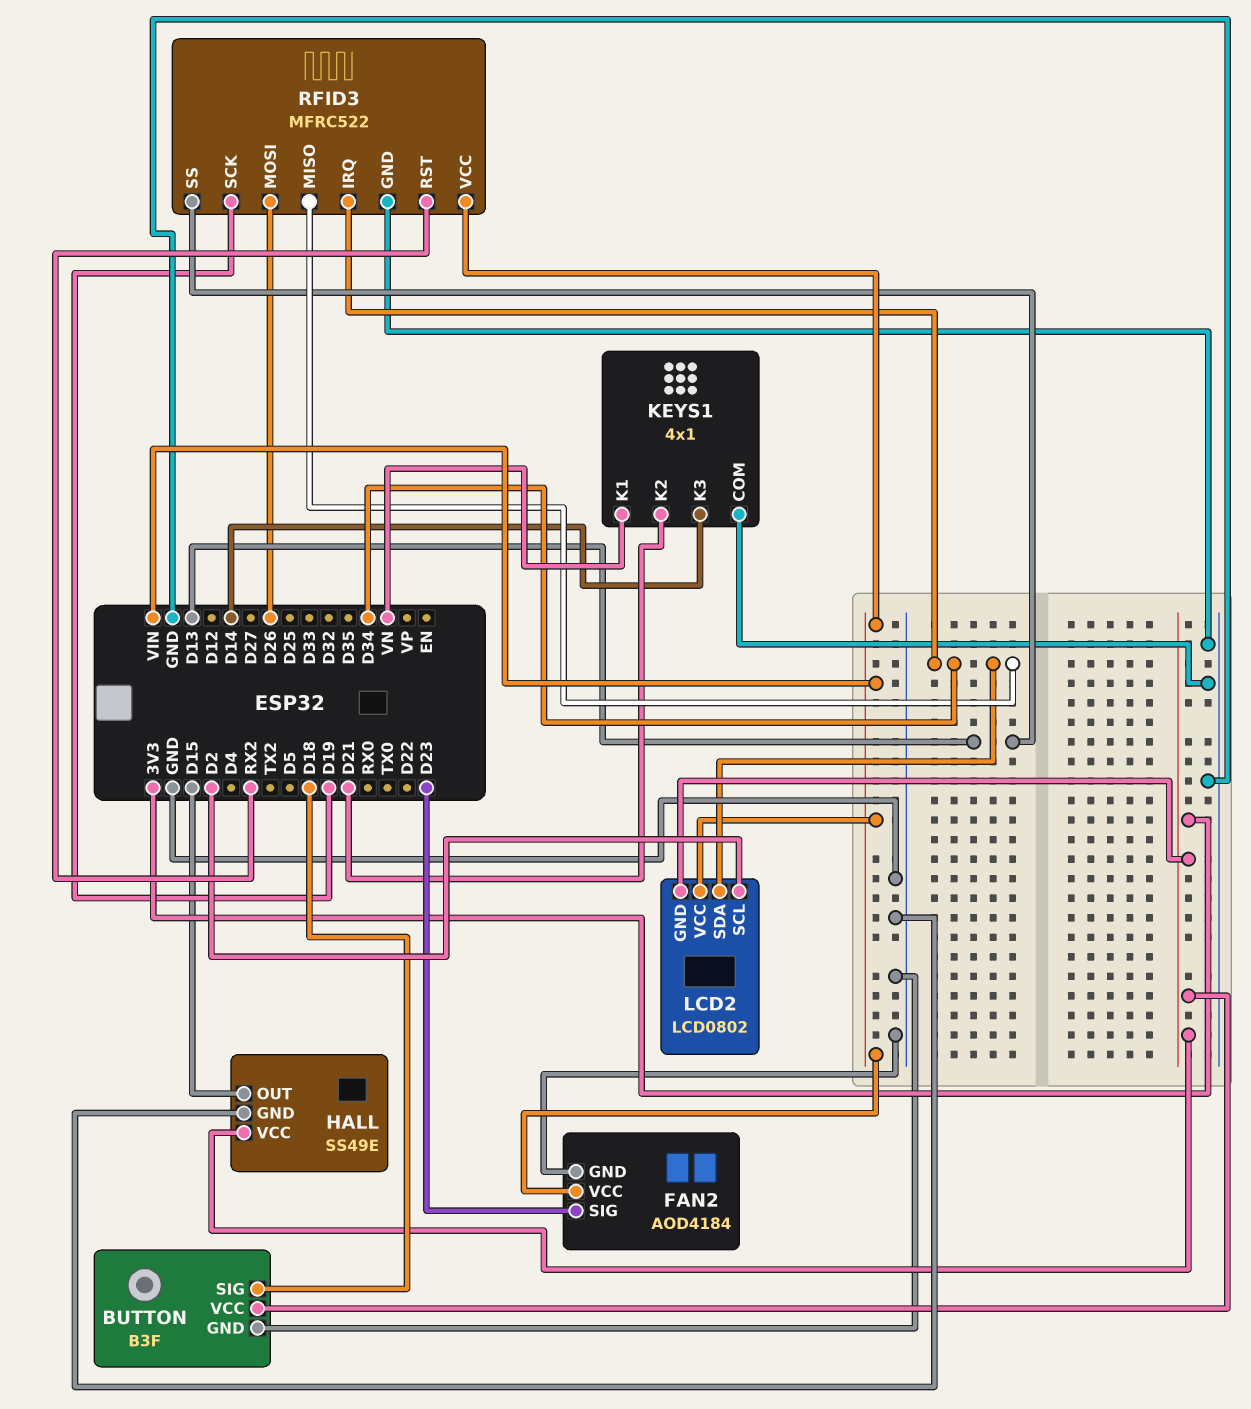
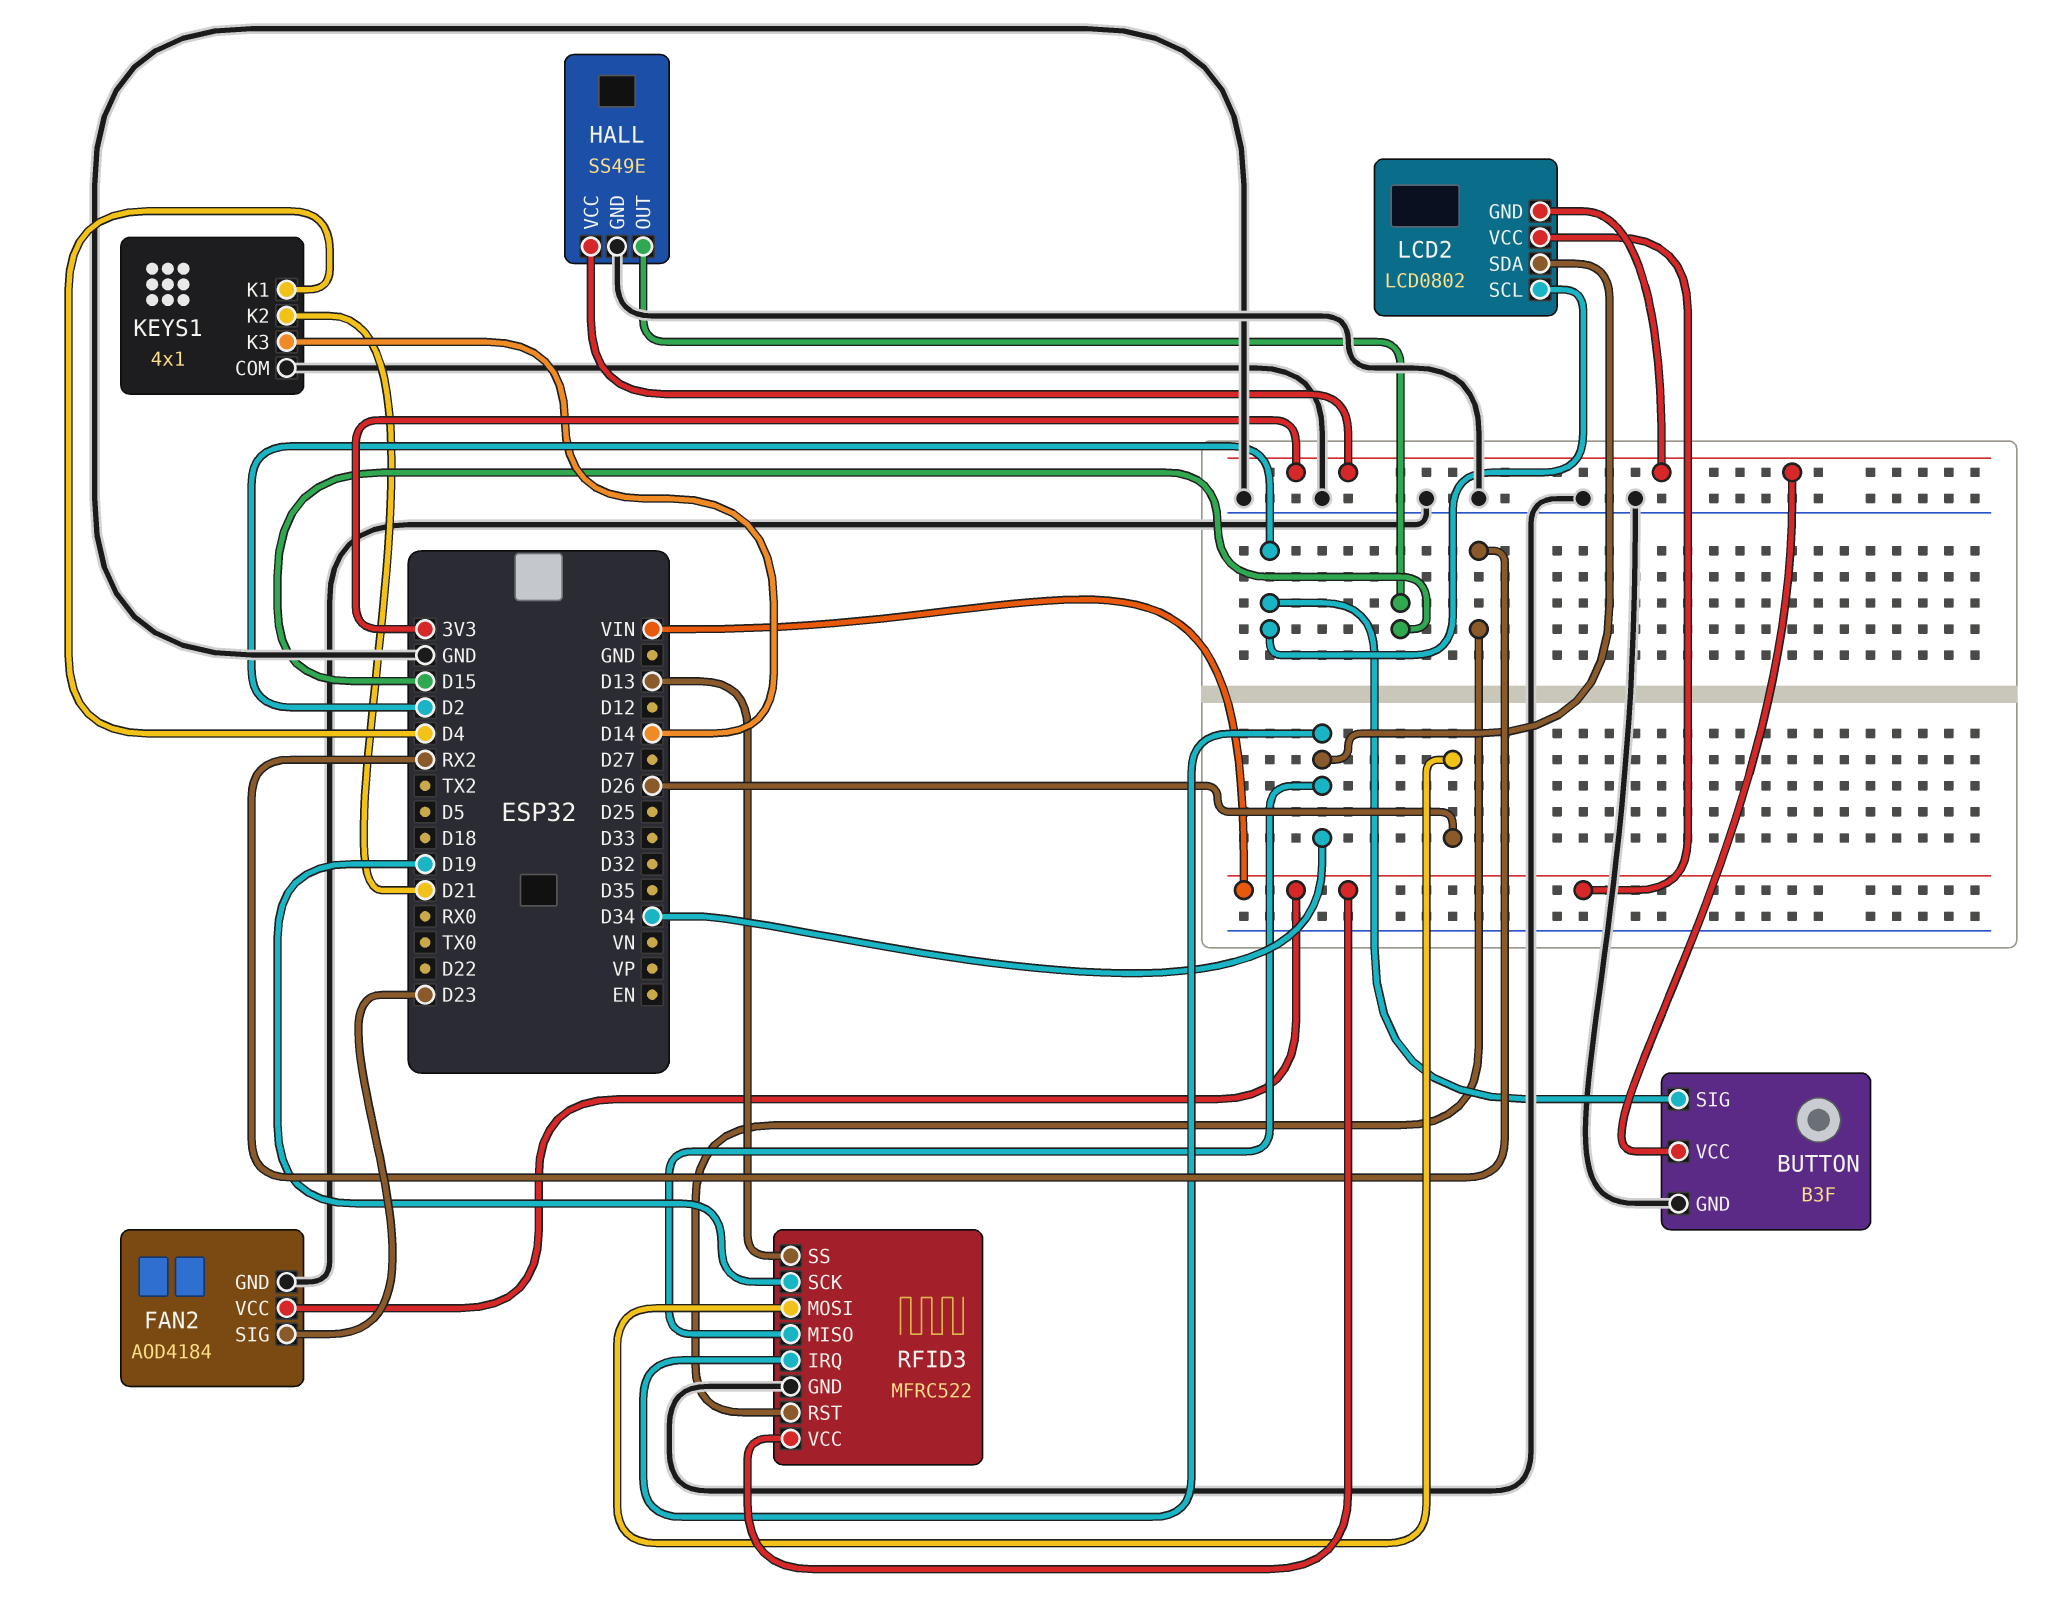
BUTTON pin SIG: D18 -> D2
KEYS1 pin K1: VN -> D4

